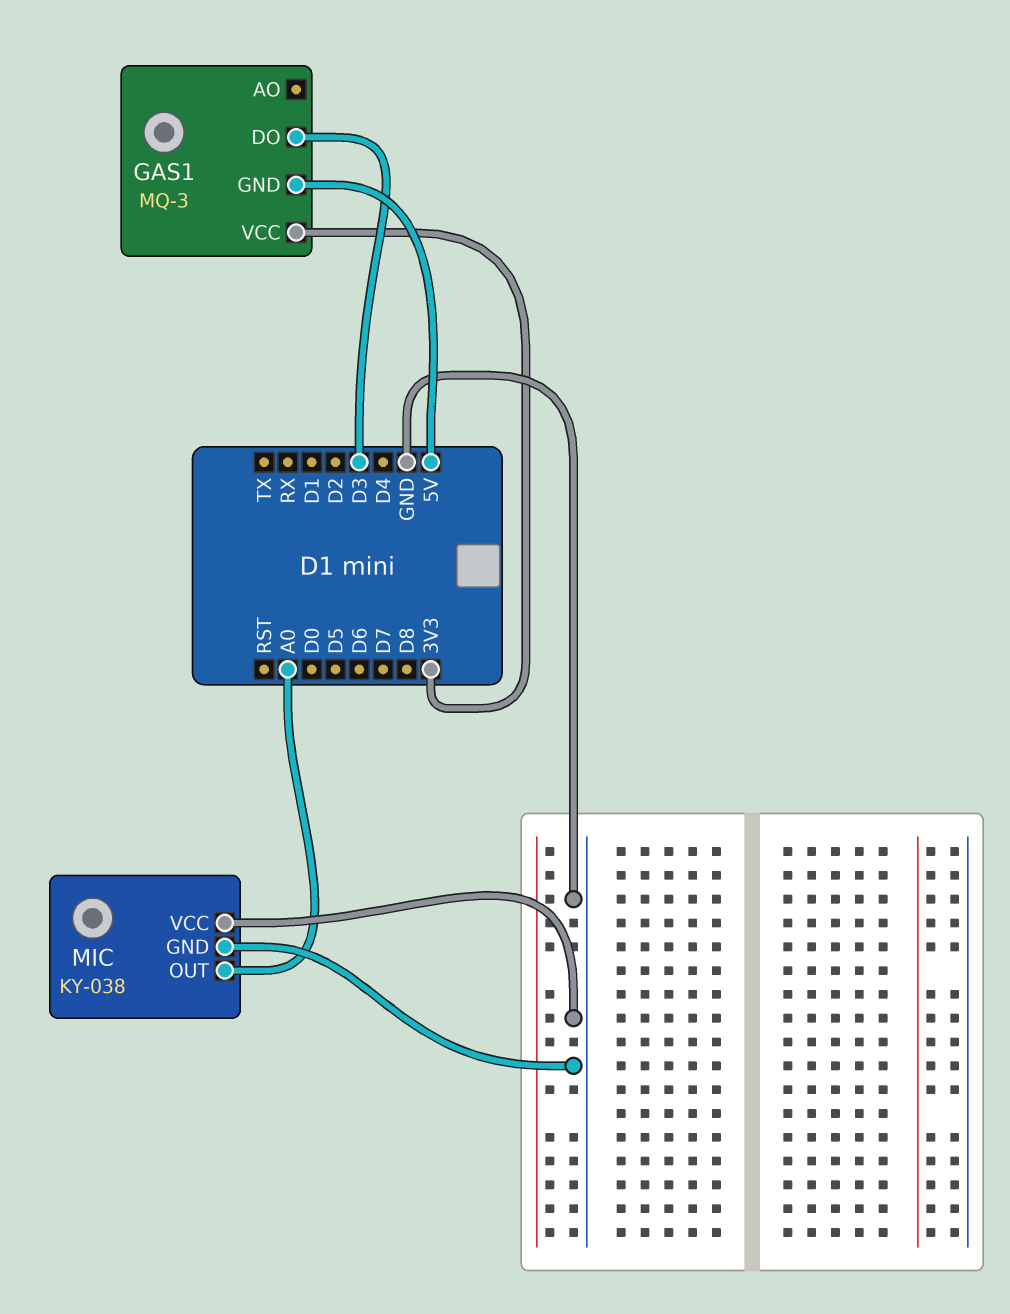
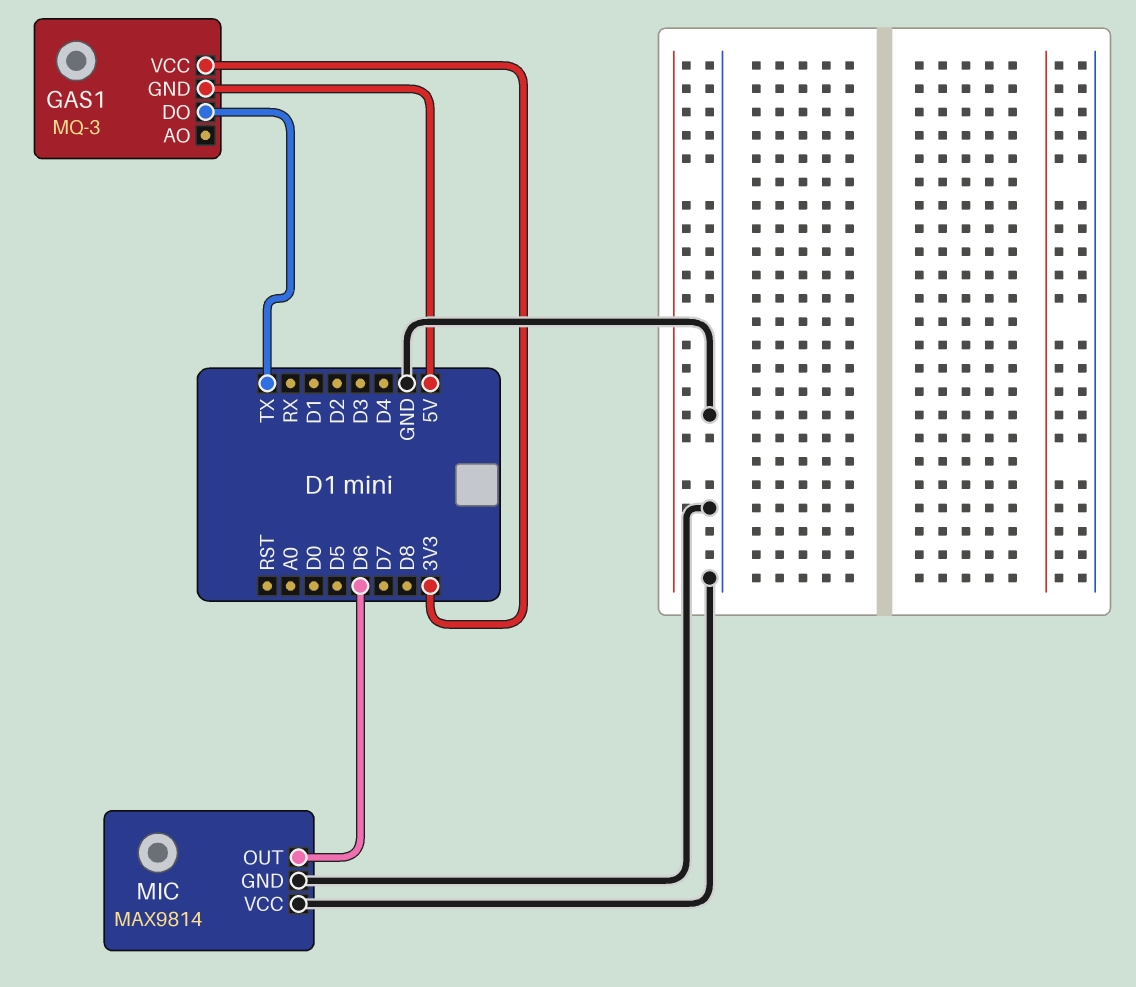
GAS1 pin DO: D3 -> TX
MIC: KY-038 -> MAX9814
MIC pin OUT: A0 -> D6

